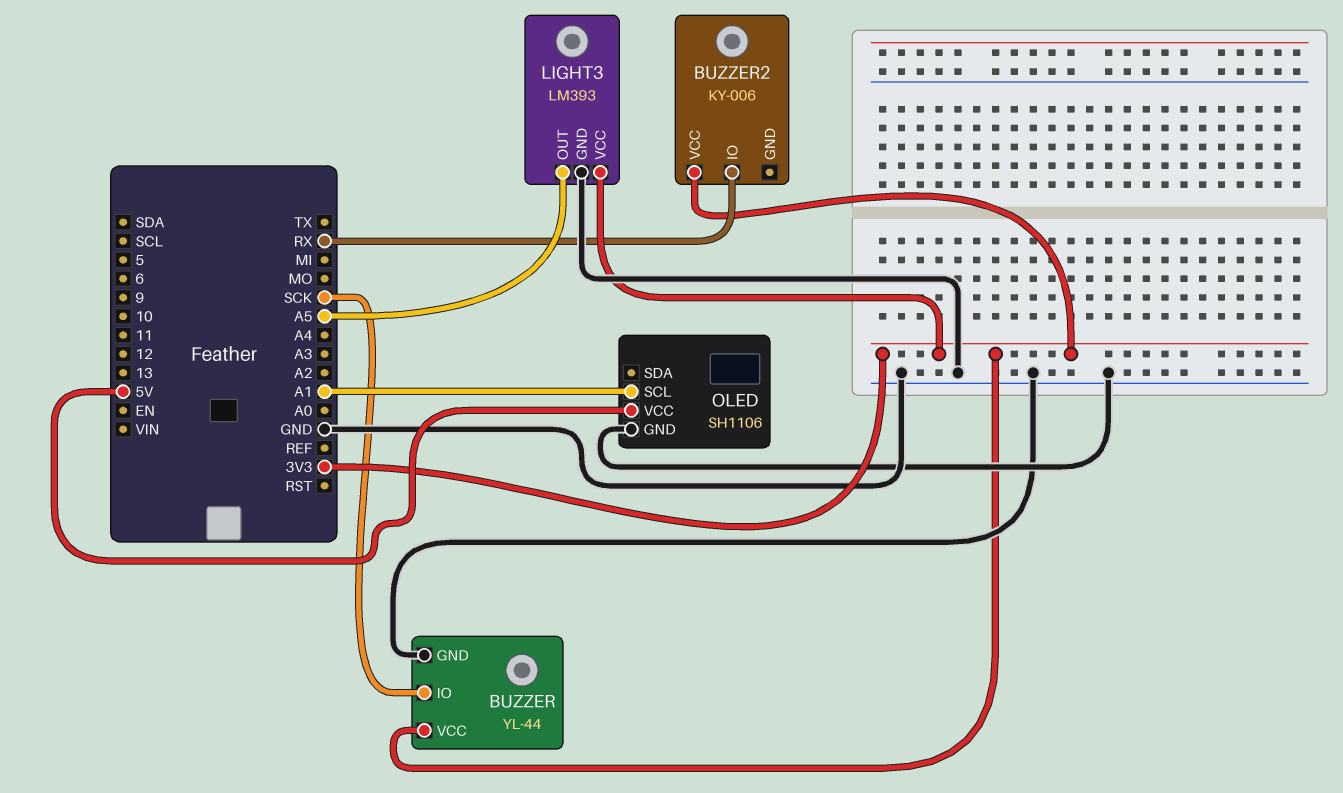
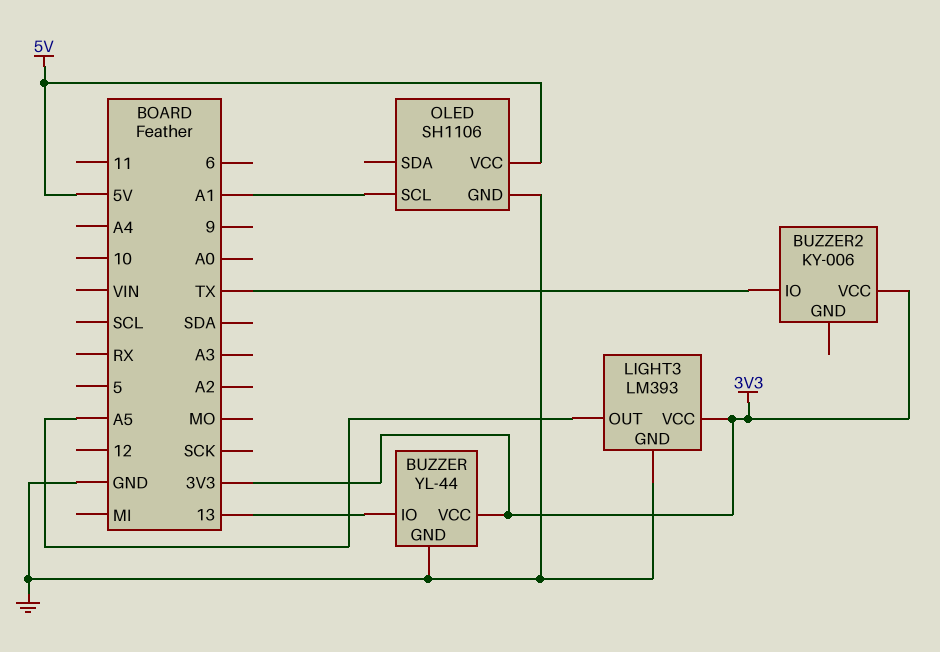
BUZZER pin IO: SCK -> 13
BUZZER2 pin IO: RX -> TX

